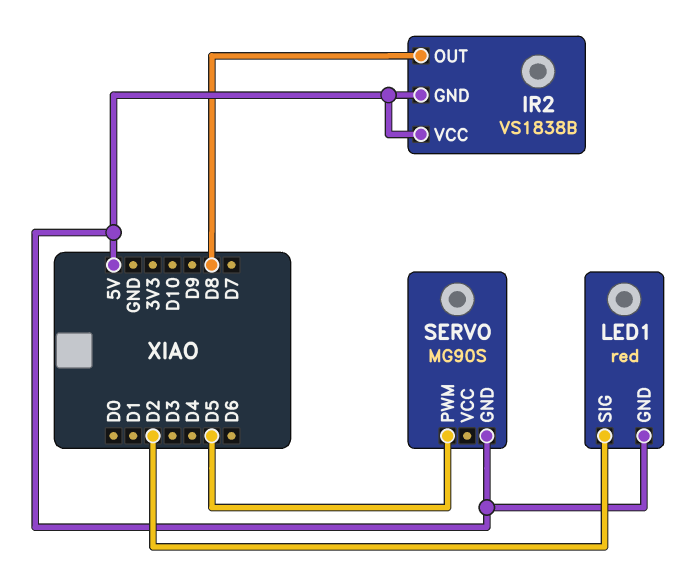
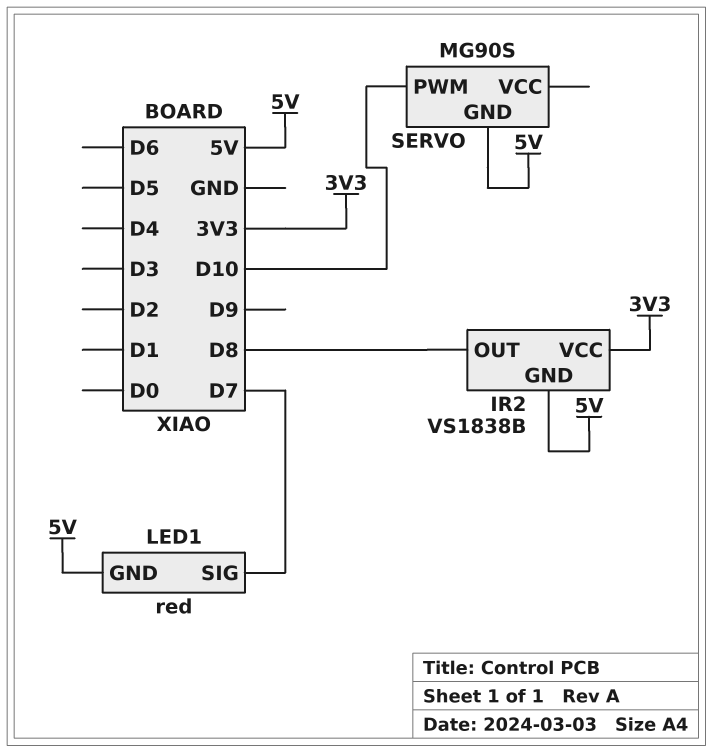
IR2 pin VCC: 5V -> 3V3
LED1 pin SIG: D2 -> D7
SERVO pin PWM: D5 -> D10

